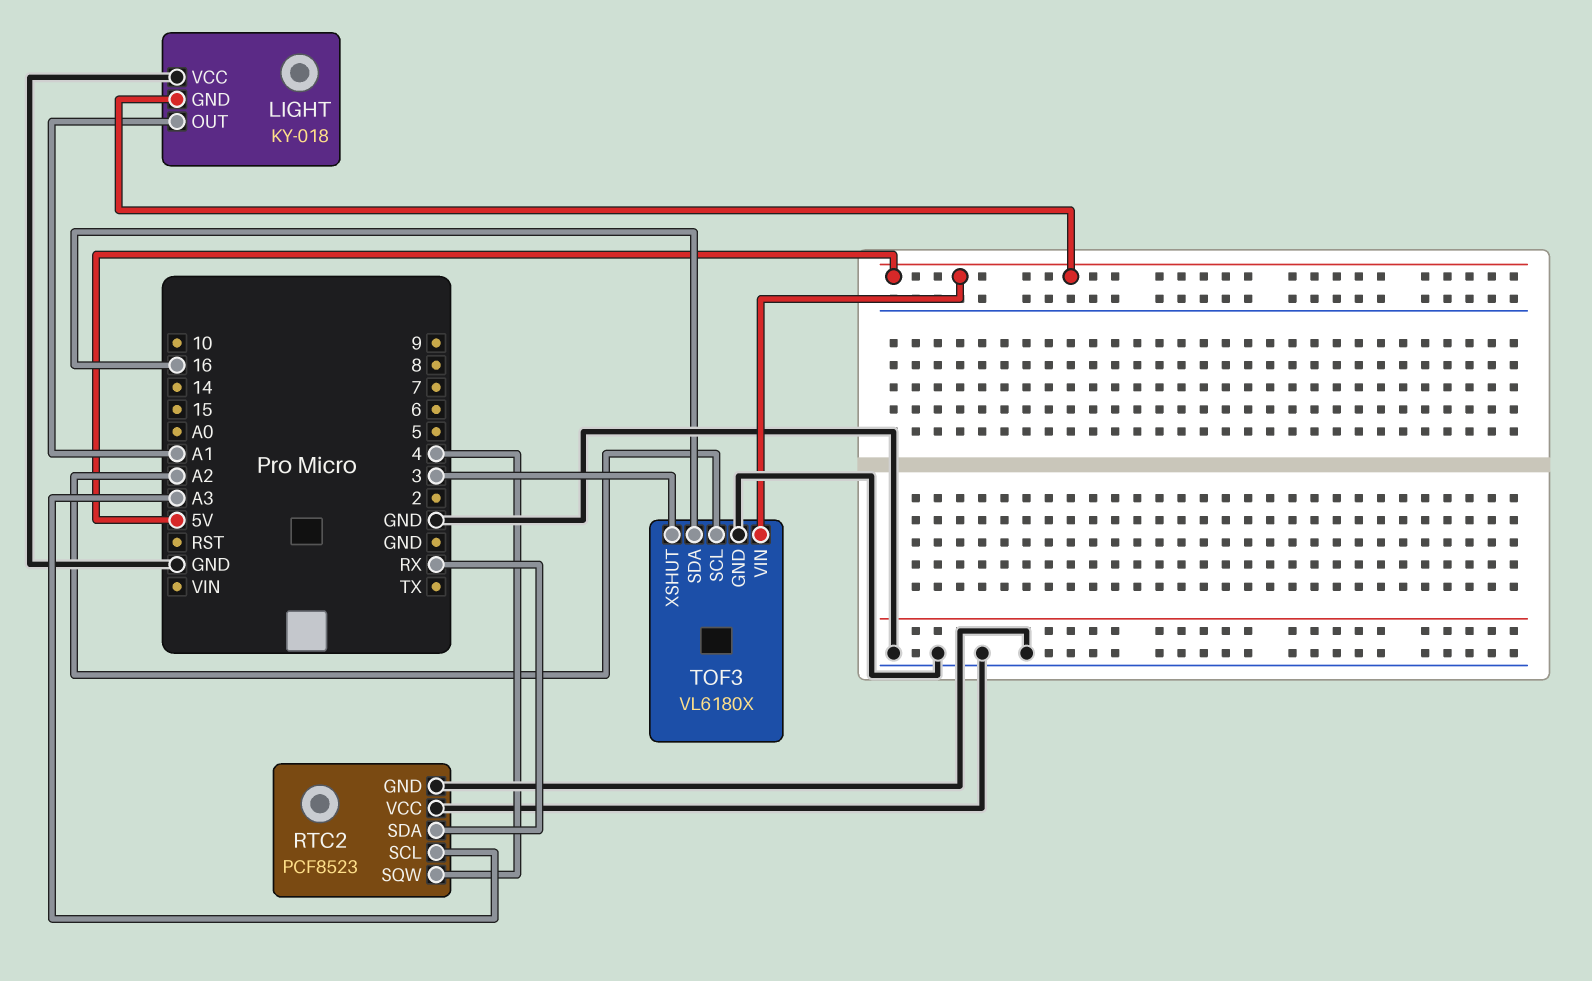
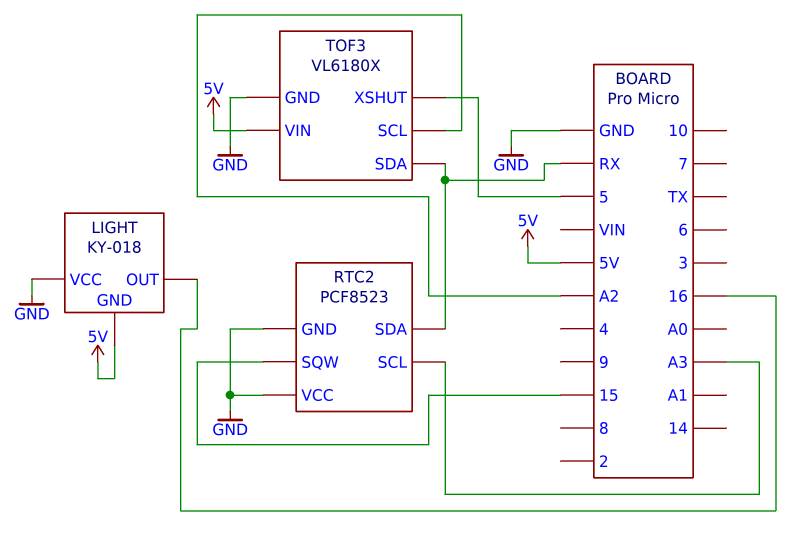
LIGHT pin OUT: A1 -> 16
RTC2 pin SQW: 4 -> 15
TOF3 pin SDA: 16 -> RX
TOF3 pin XSHUT: 3 -> 5

